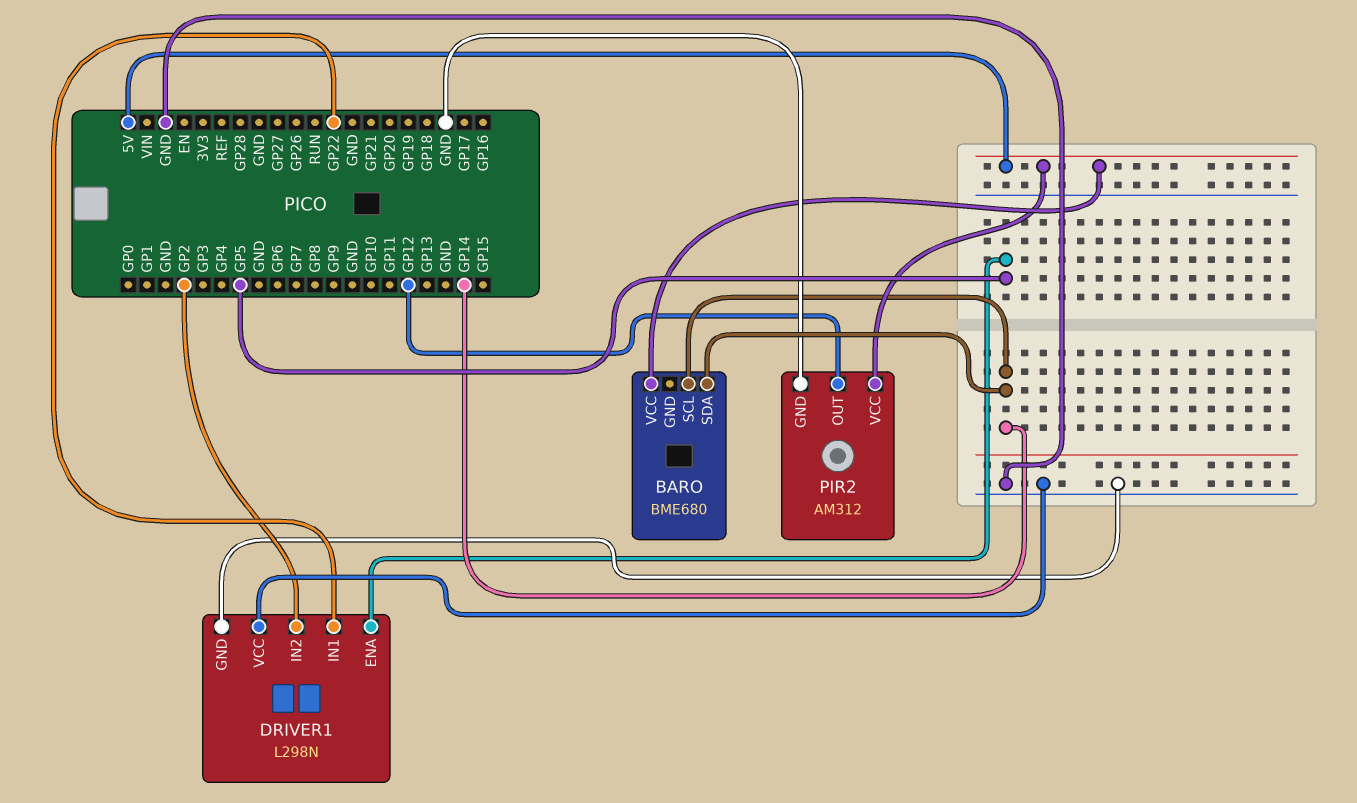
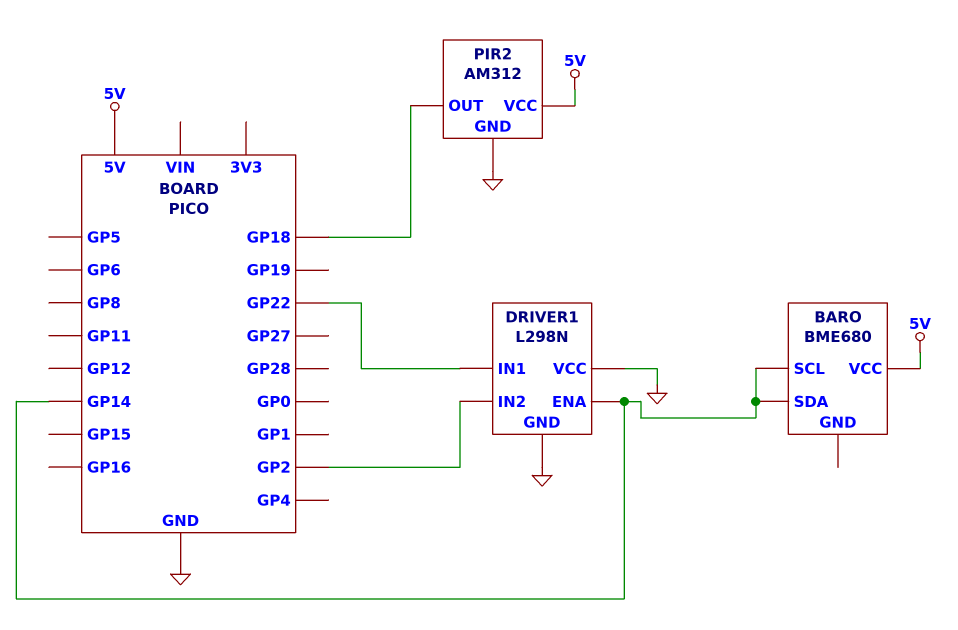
DRIVER1 pin ENA: GP5 -> GP14
PIR2 pin OUT: GP12 -> GP18

